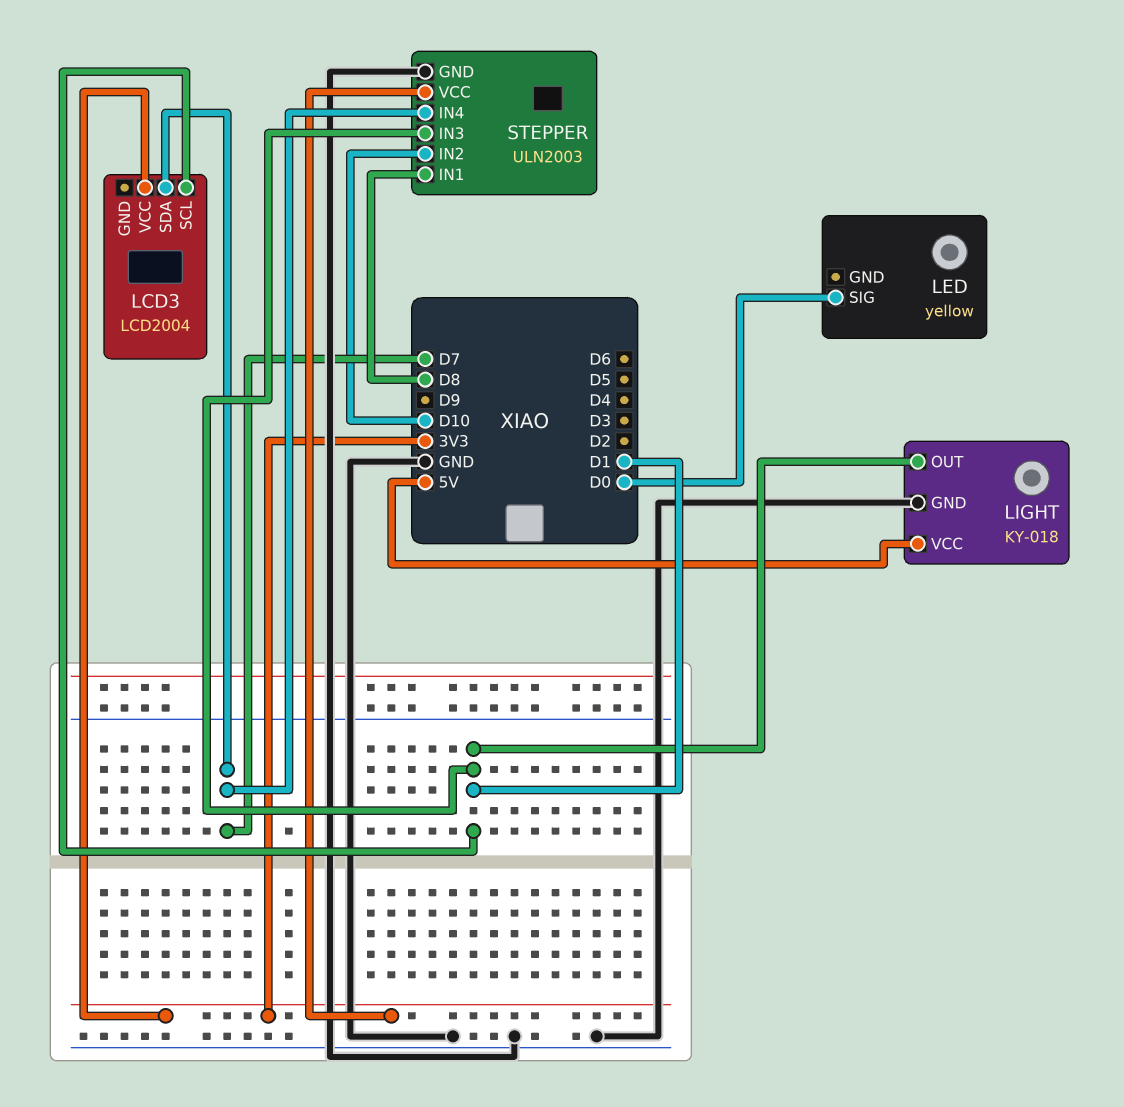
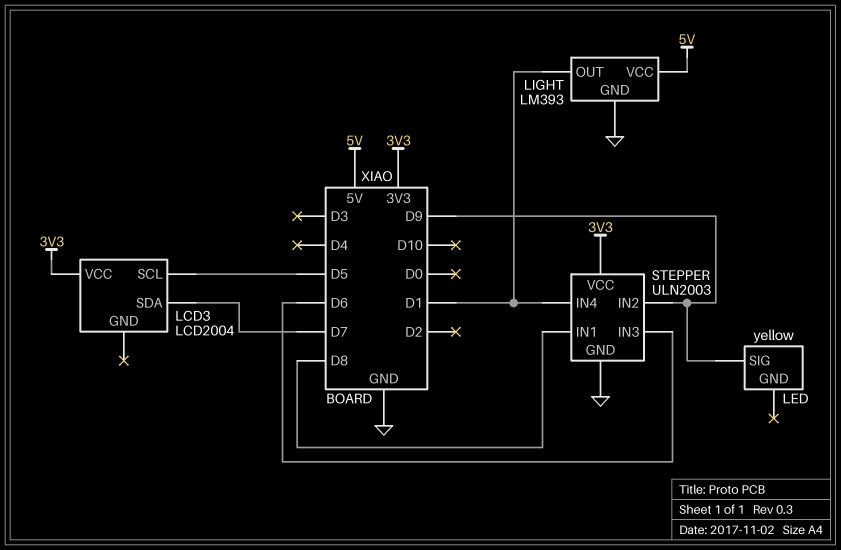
LCD3 pin SCL: D1 -> D5
LED pin SIG: D0 -> D9
LIGHT: KY-018 -> LM393
STEPPER pin IN2: D10 -> D9
STEPPER pin IN3: D1 -> D6
STEPPER pin IN4: D7 -> D1

